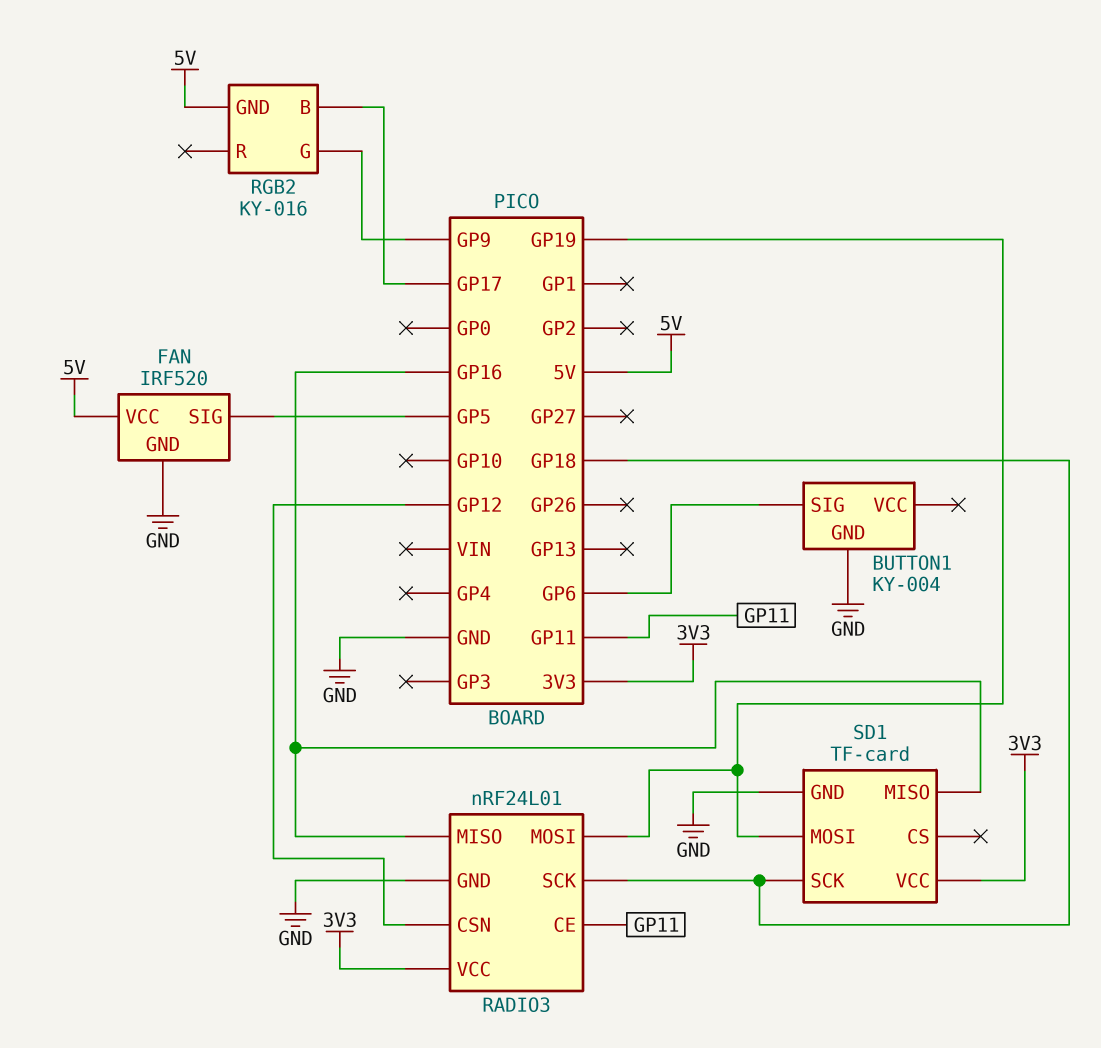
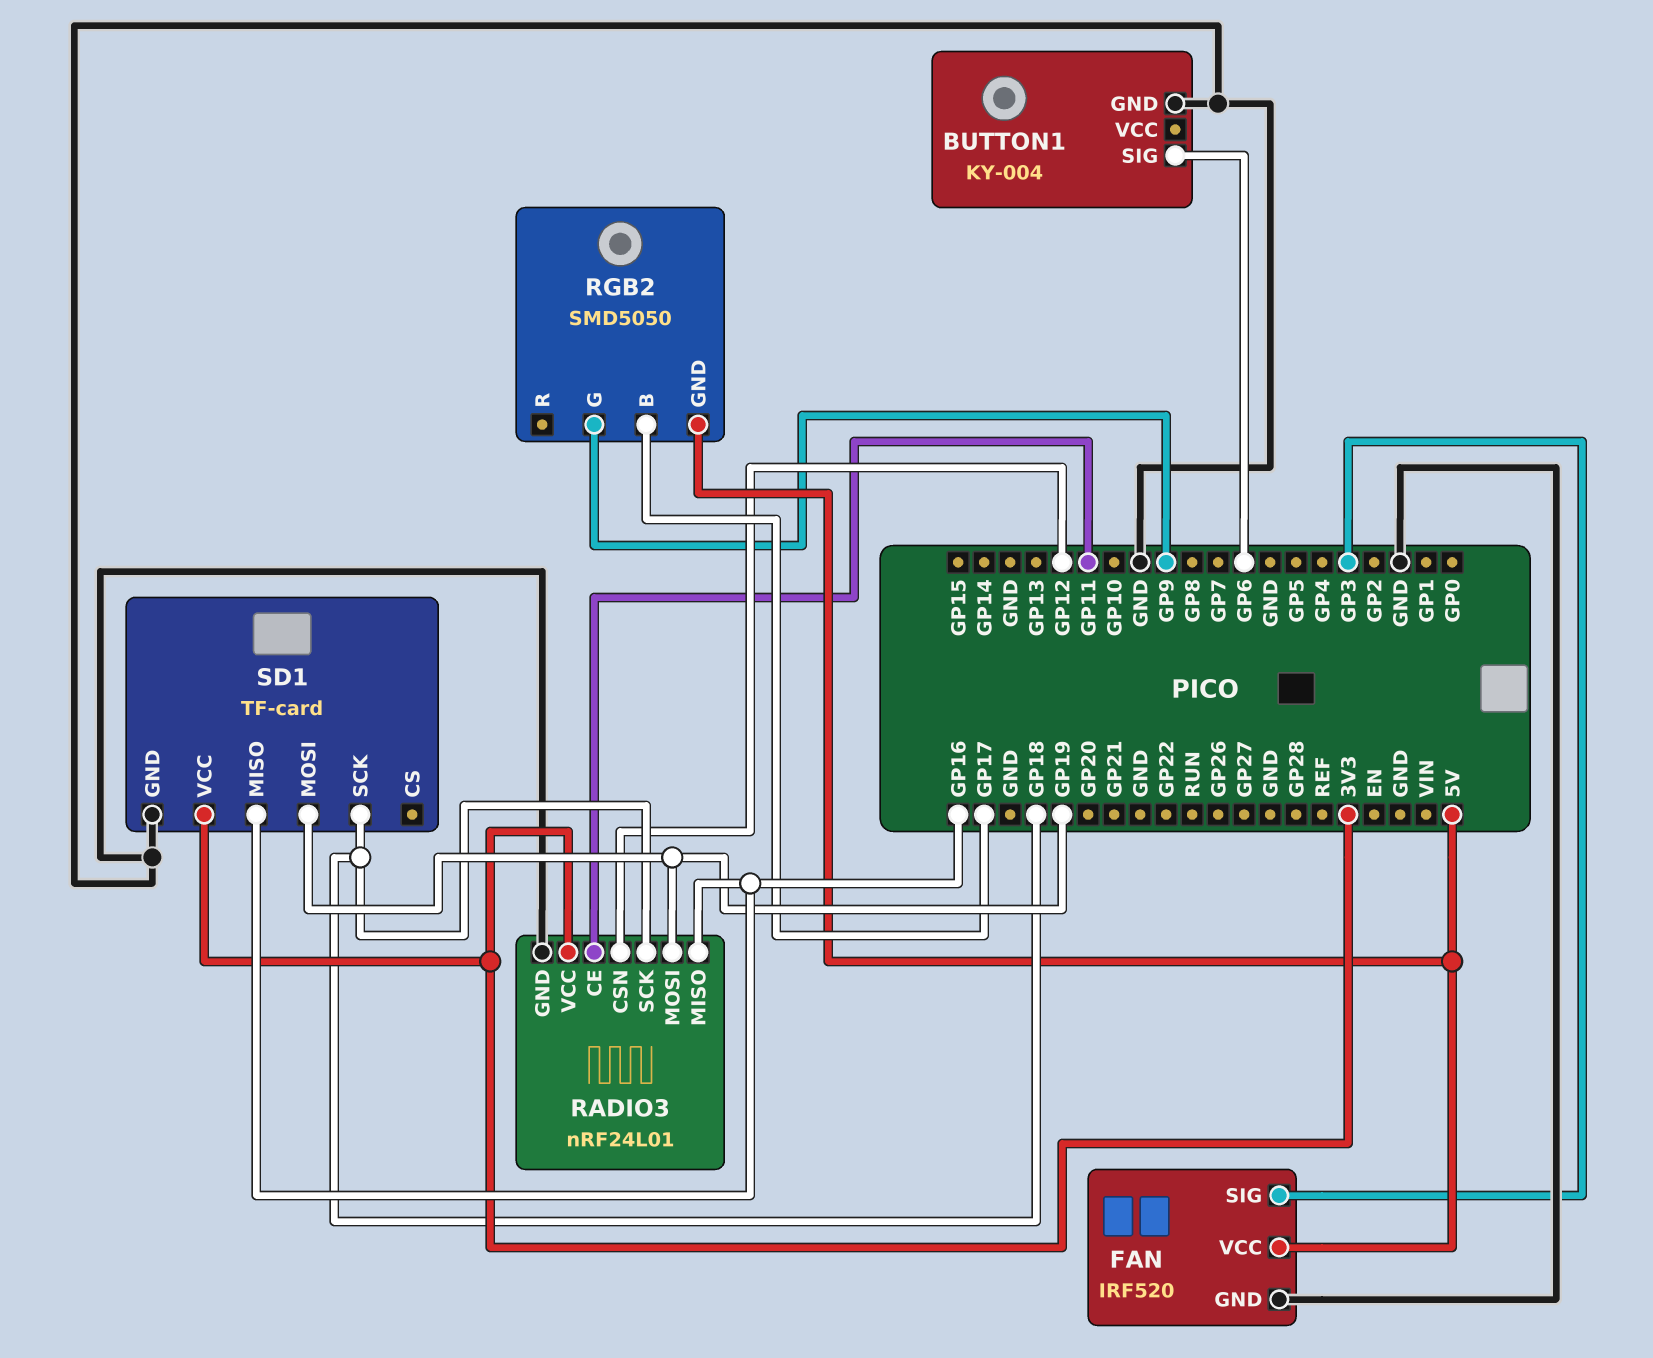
FAN pin SIG: GP5 -> GP3
RGB2: KY-016 -> SMD5050

